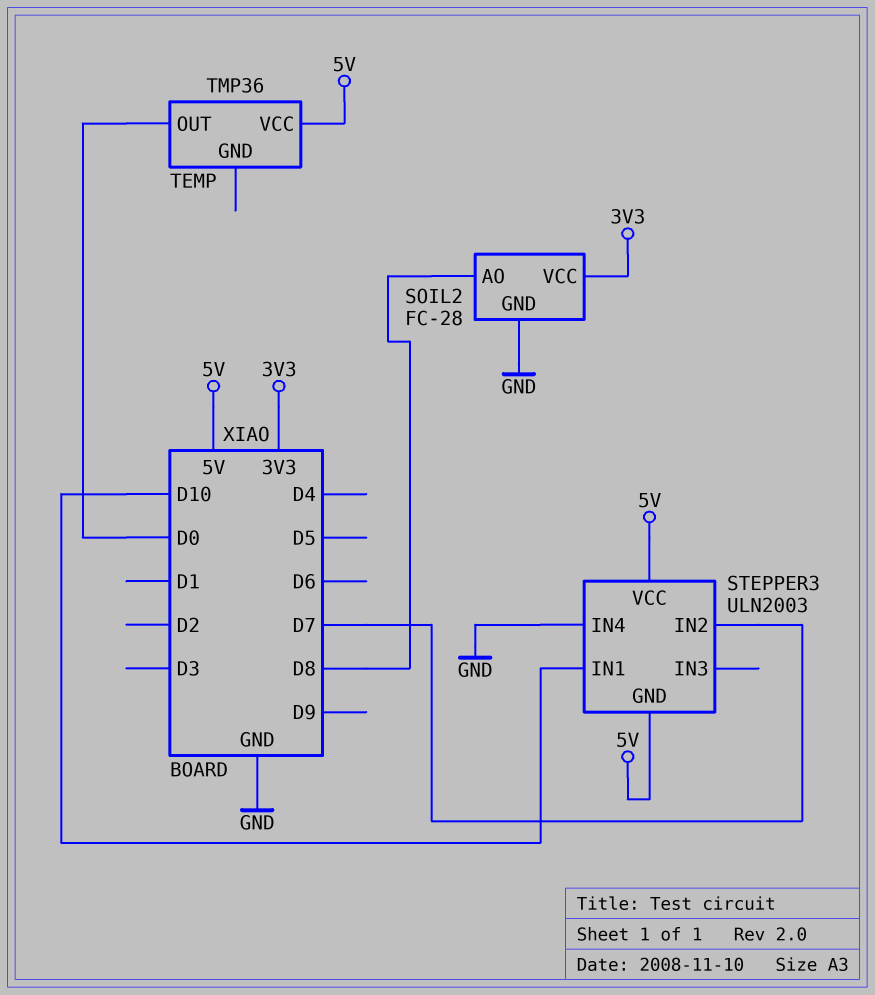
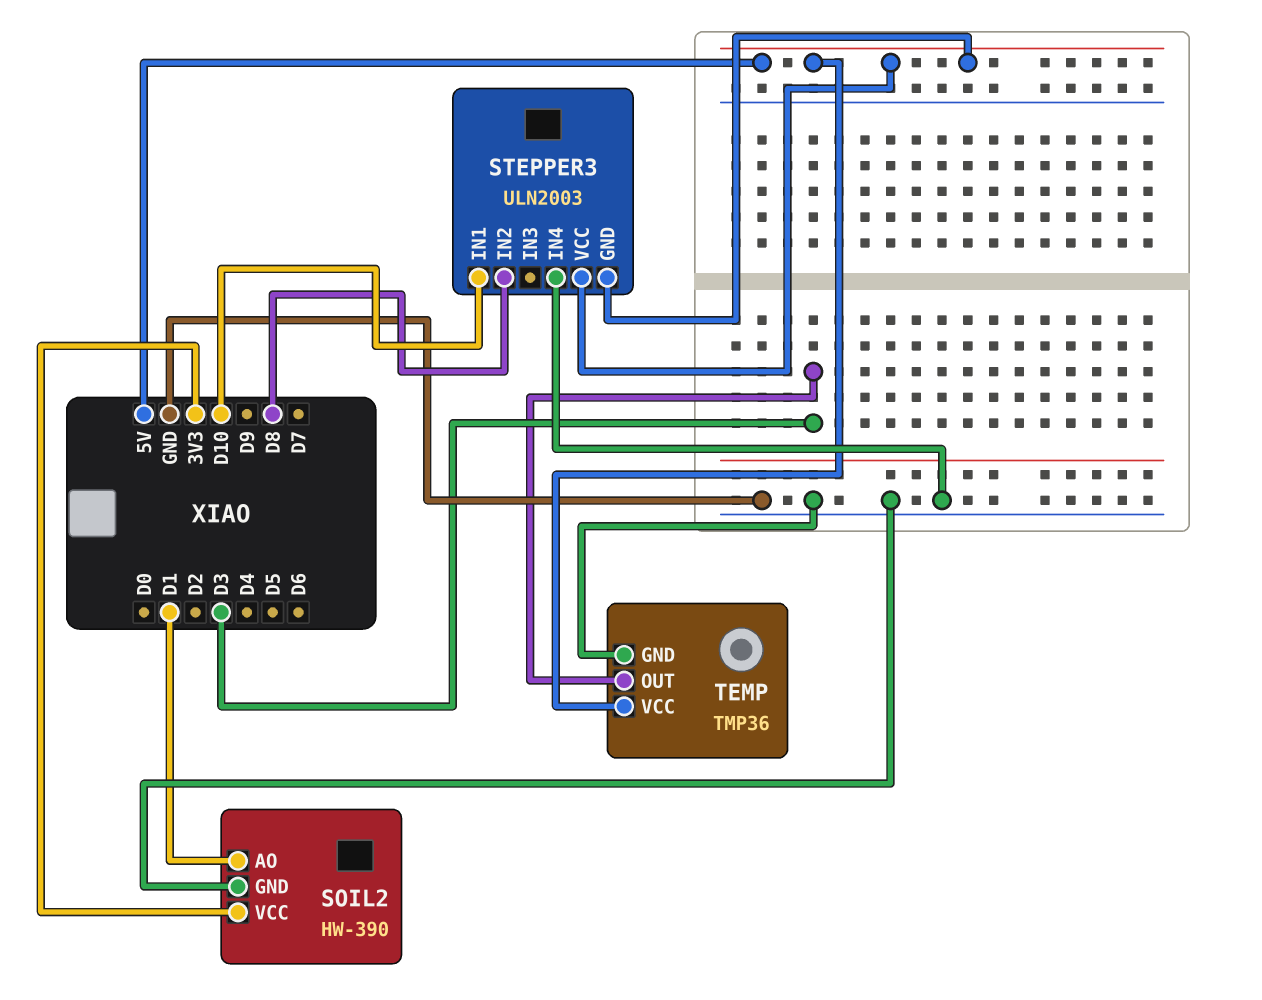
SOIL2: FC-28 -> HW-390
SOIL2 pin AO: D8 -> D1
STEPPER3 pin IN2: D7 -> D8
TEMP pin GND: none -> GND
TEMP pin OUT: D0 -> D3

